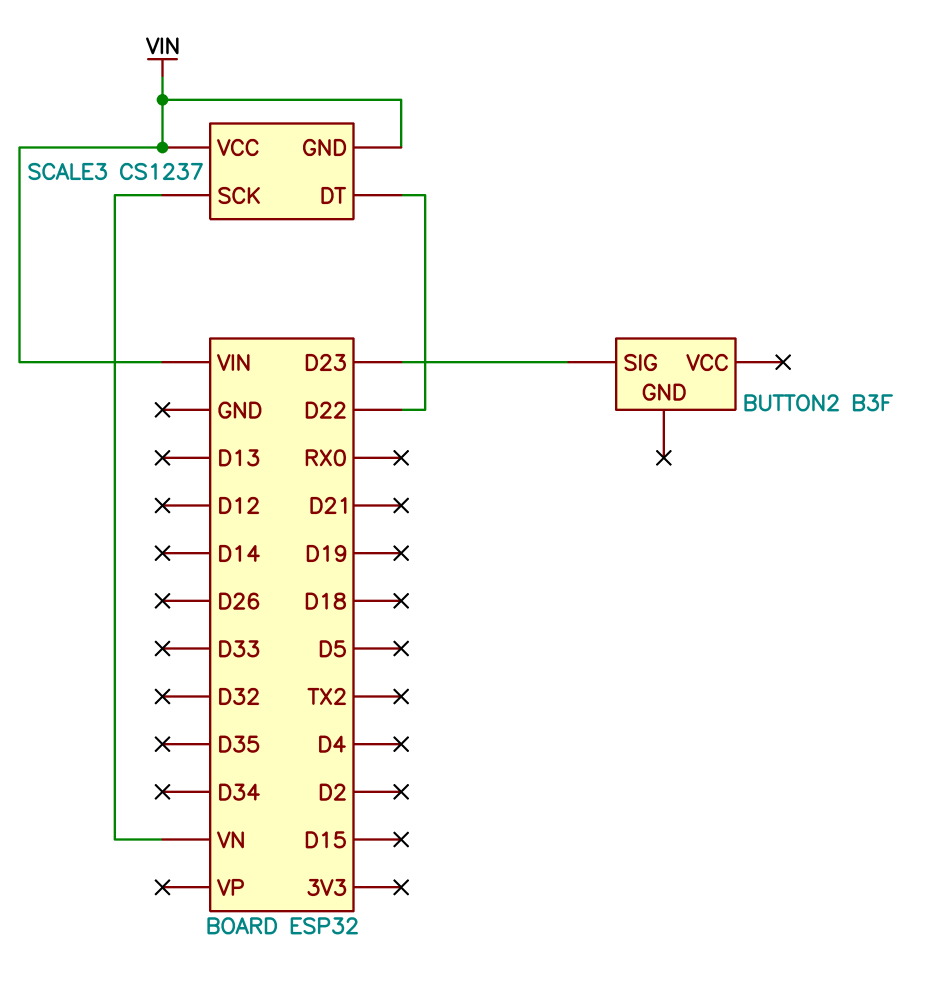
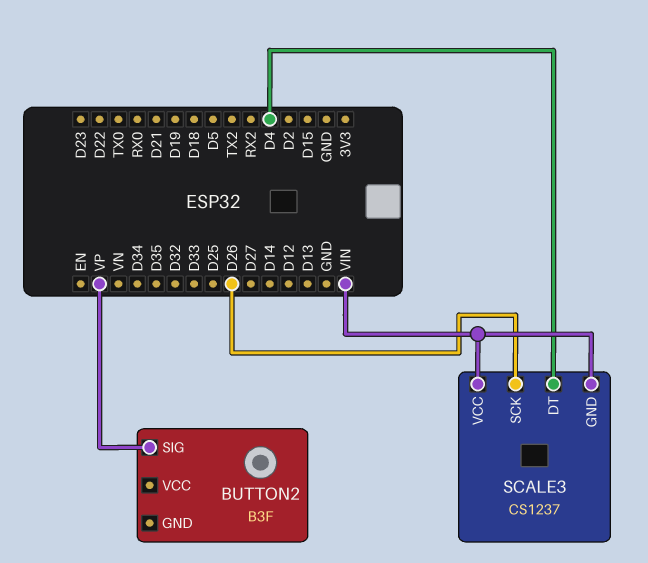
BUTTON2 pin SIG: D23 -> VP
SCALE3 pin DT: D22 -> D4
SCALE3 pin SCK: VN -> D26

